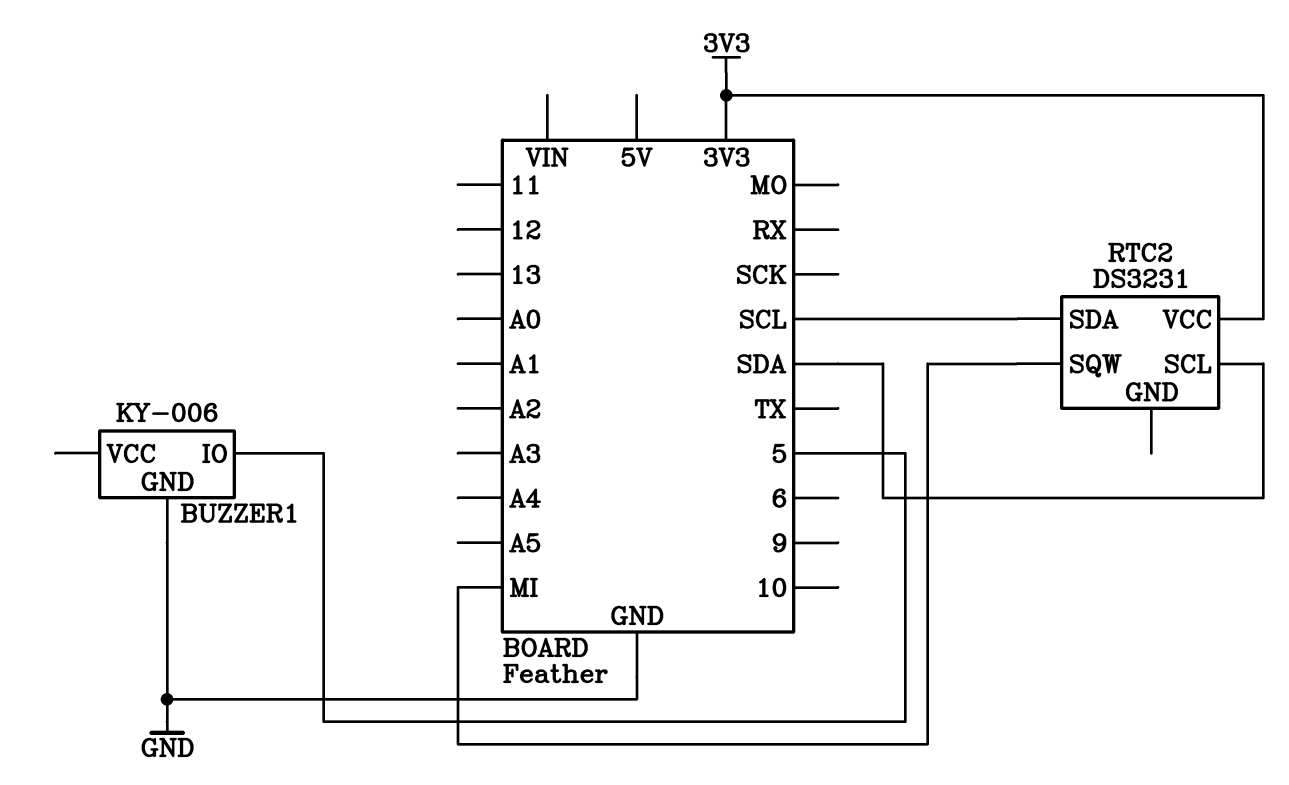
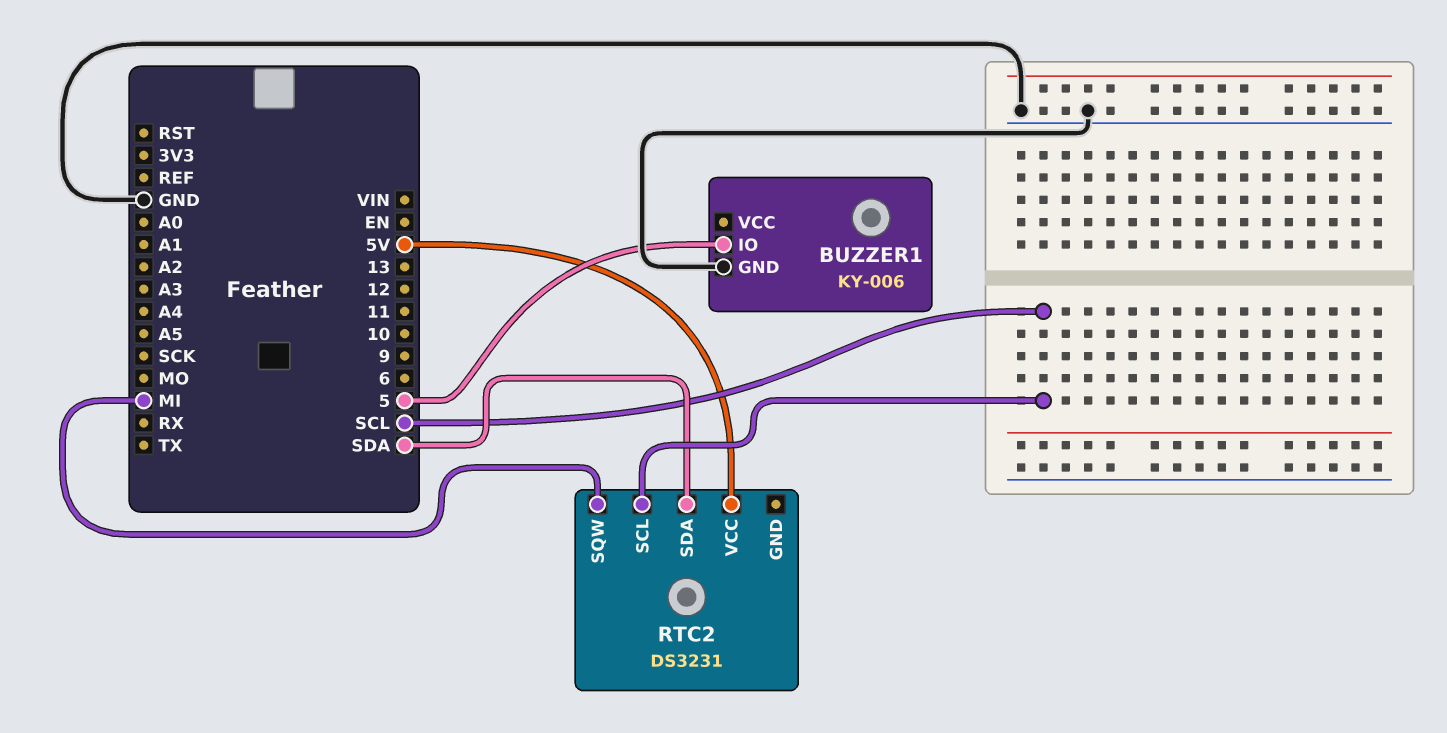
RTC2 pin SCL: SDA -> SCL
RTC2 pin SDA: SCL -> SDA
RTC2 pin VCC: 3V3 -> 5V

